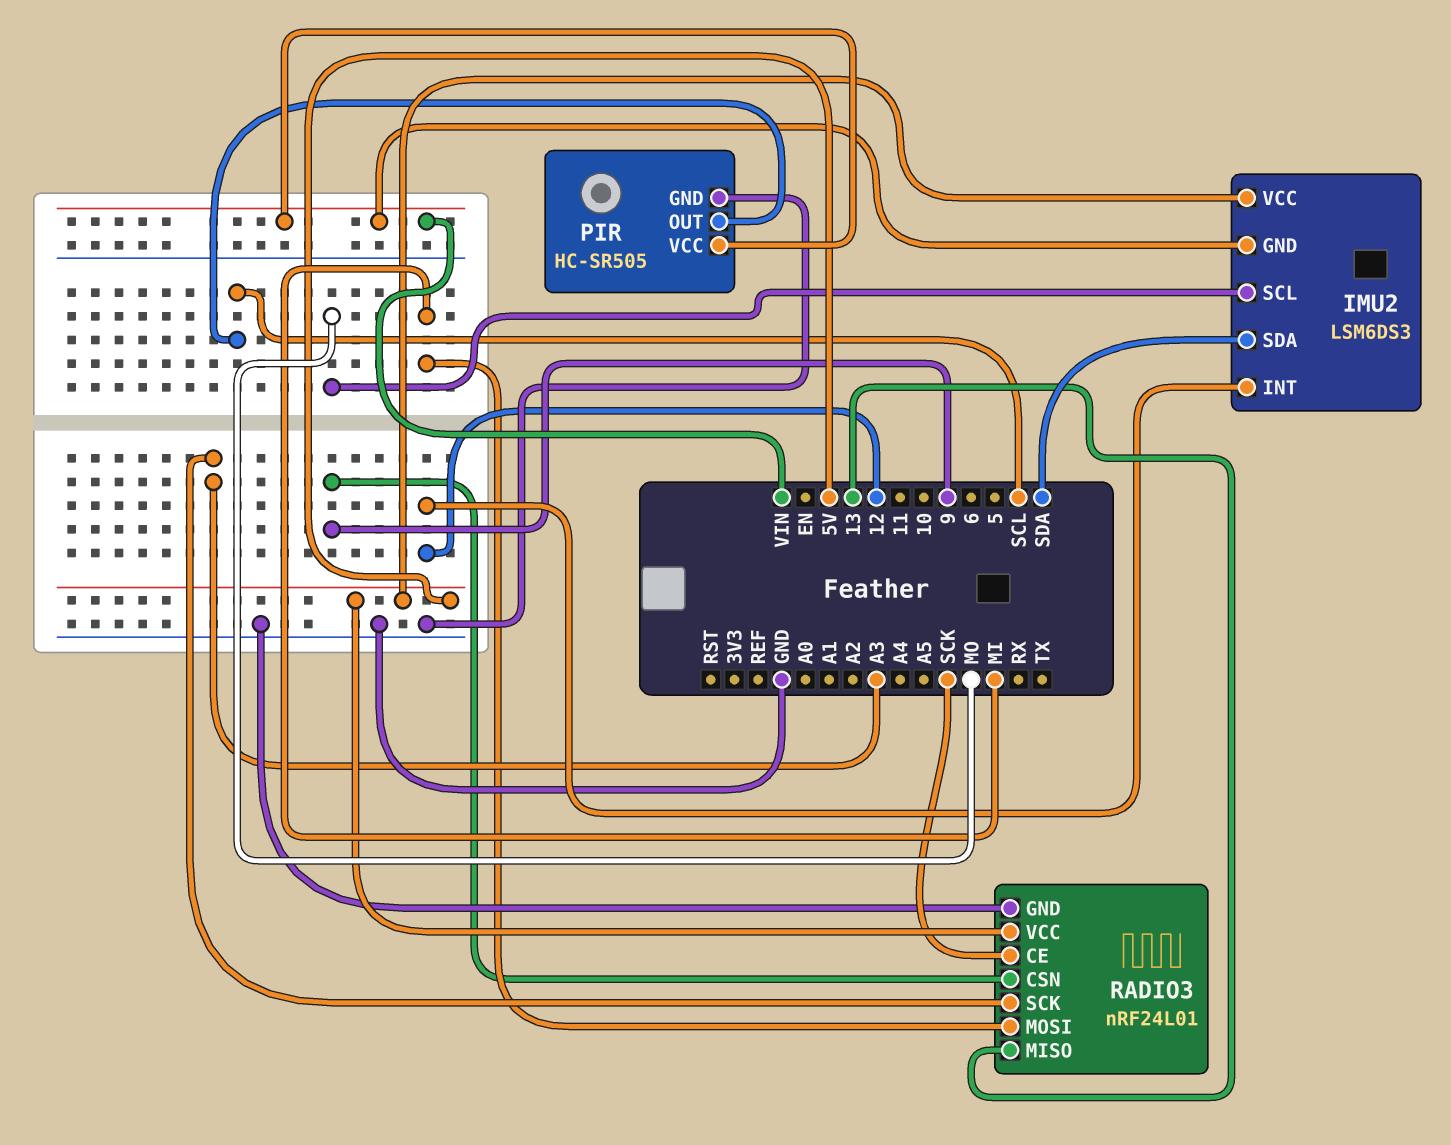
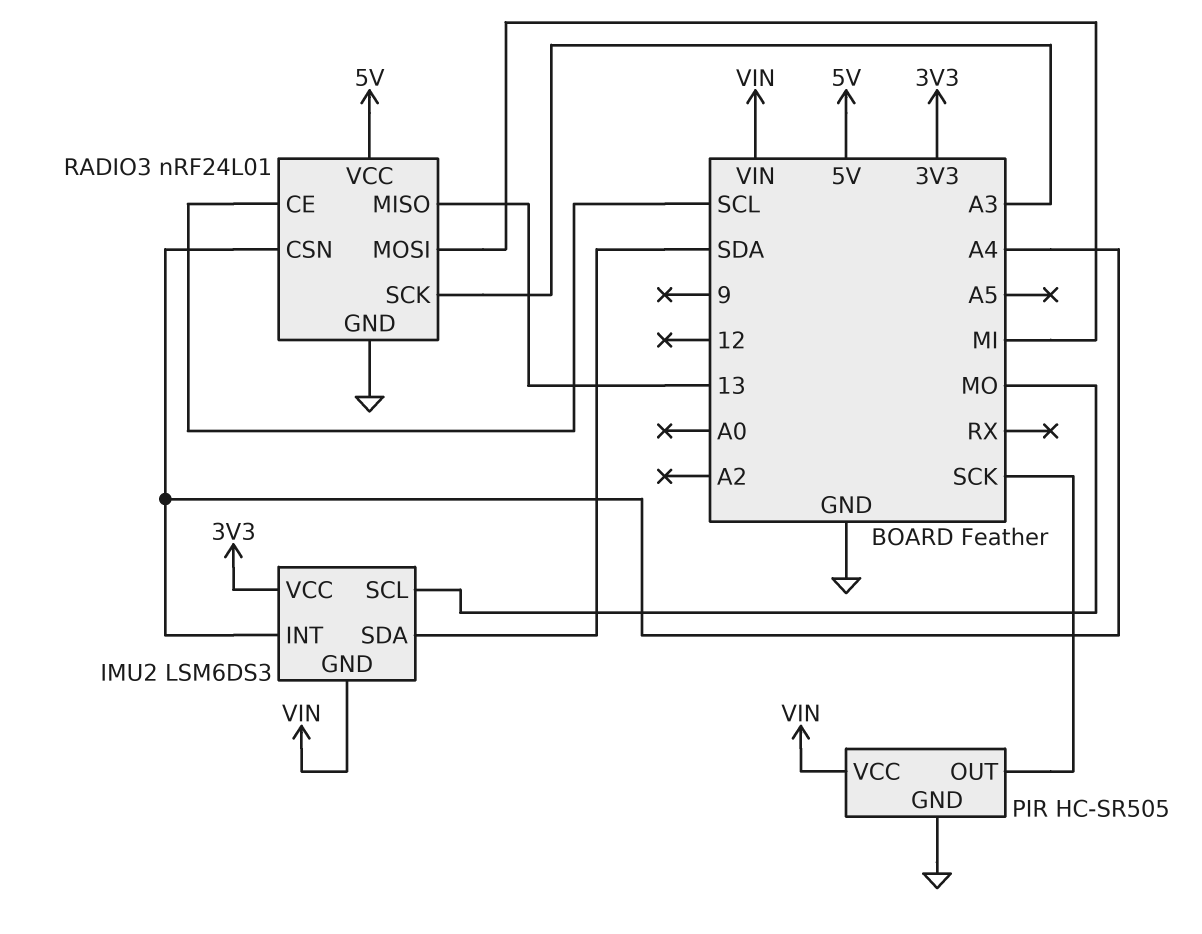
IMU2 pin INT: 12 -> A4
IMU2 pin VCC: 5V -> 3V3
PIR pin OUT: SCL -> SCK
RADIO3 pin CE: SCK -> SCL
RADIO3 pin CSN: 9 -> A4

